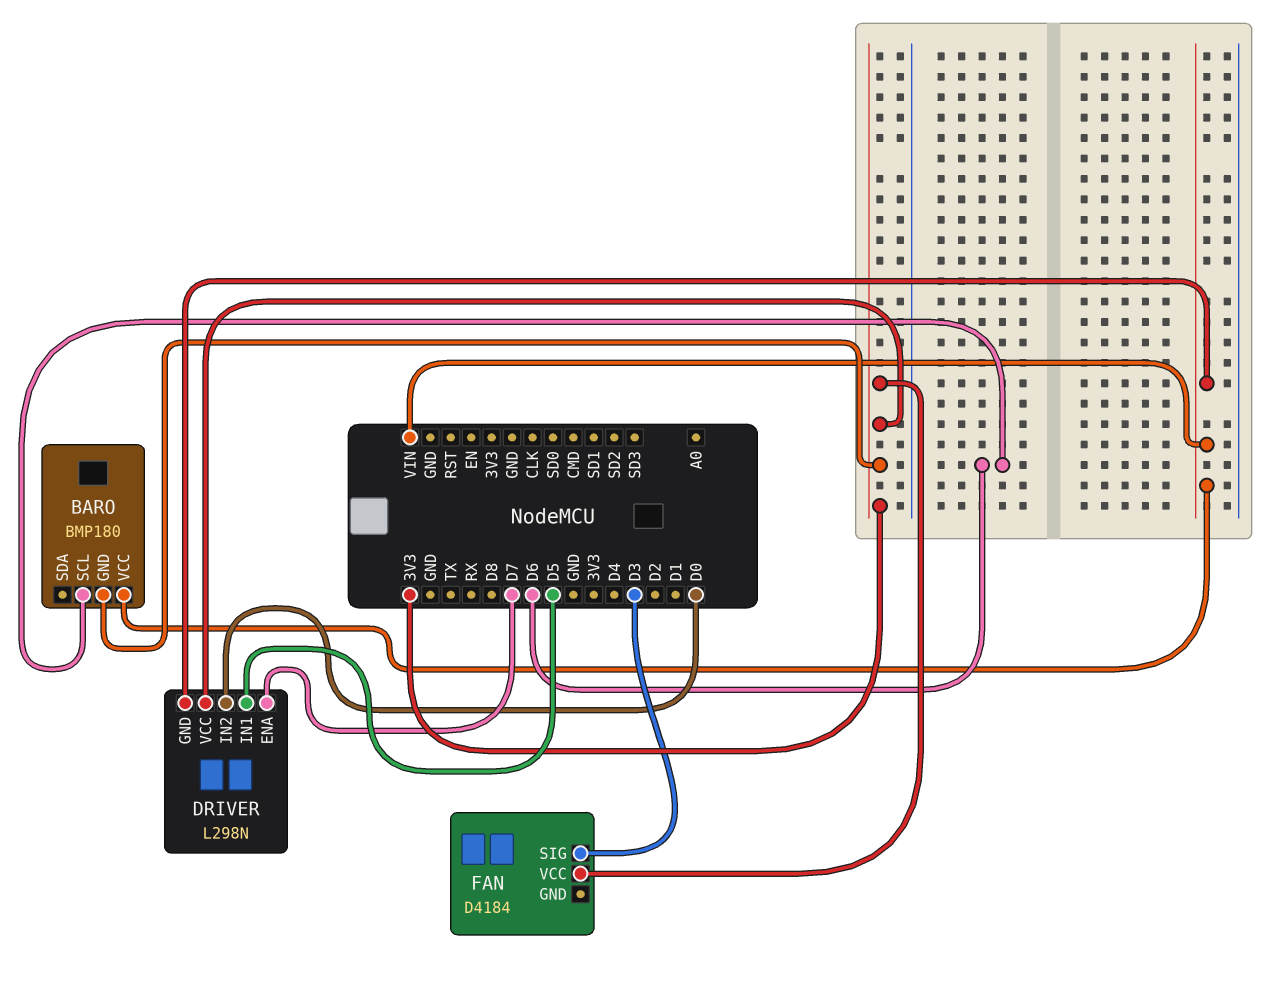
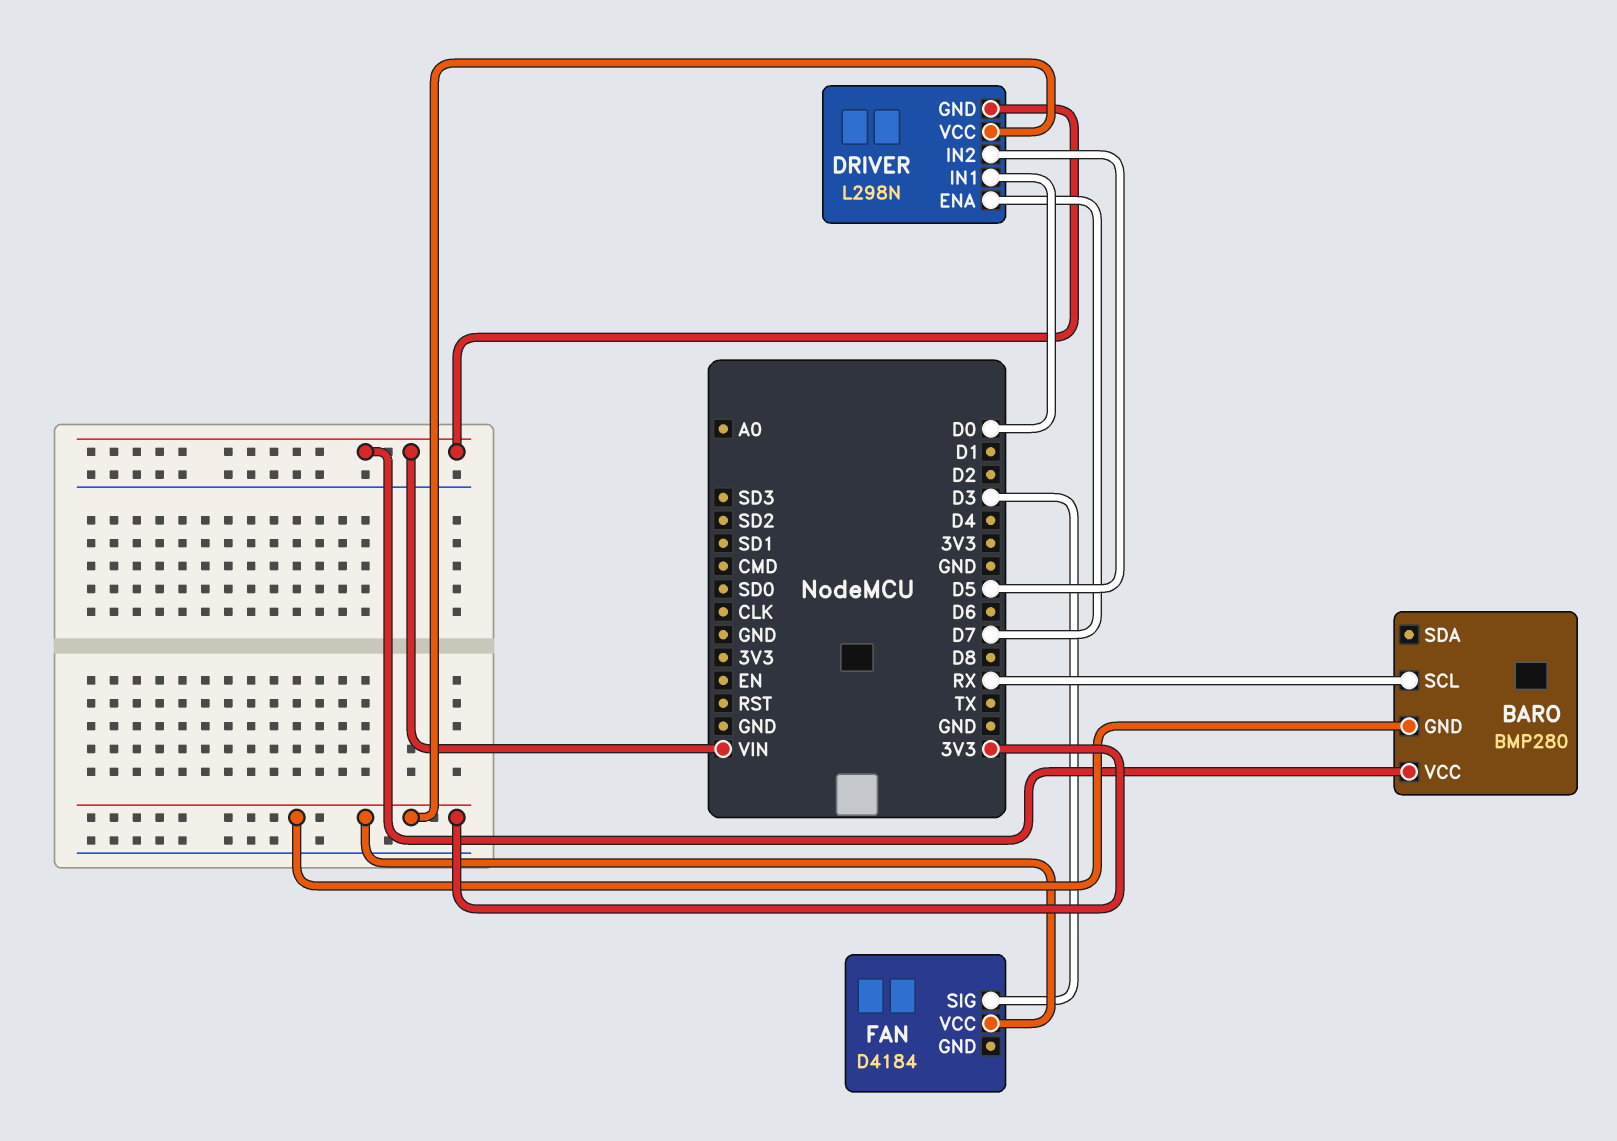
BARO: BMP180 -> BMP280
BARO pin SCL: D6 -> RX
DRIVER pin IN1: D5 -> D0
DRIVER pin IN2: D0 -> D5

